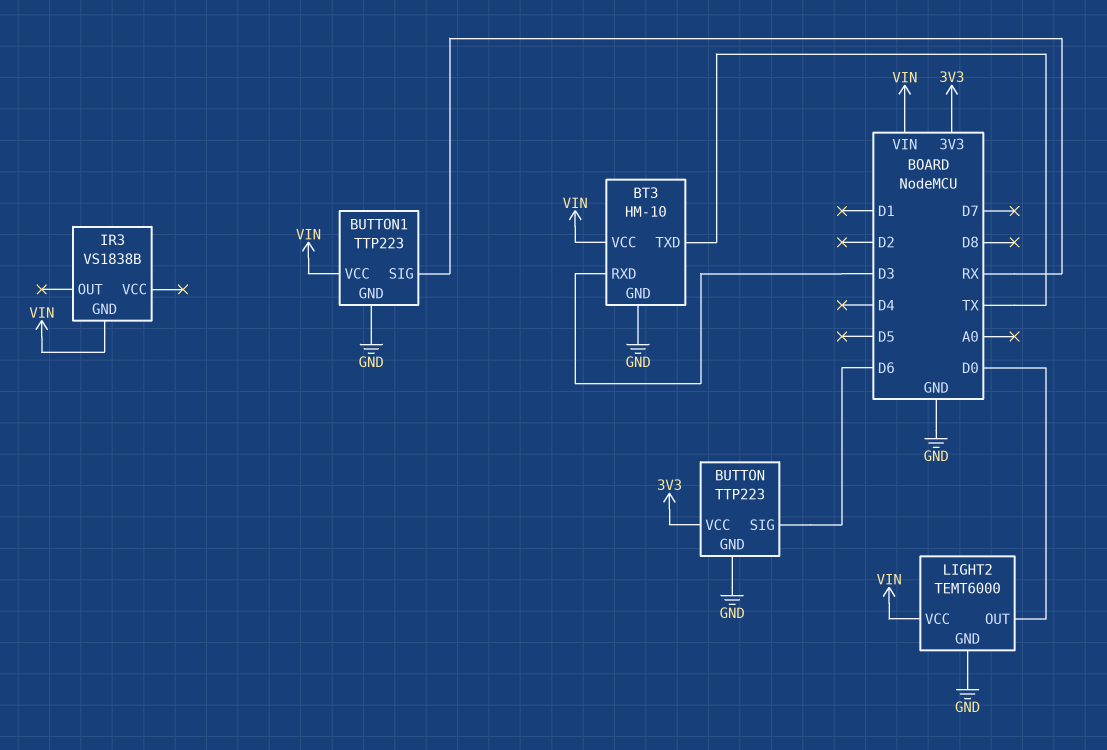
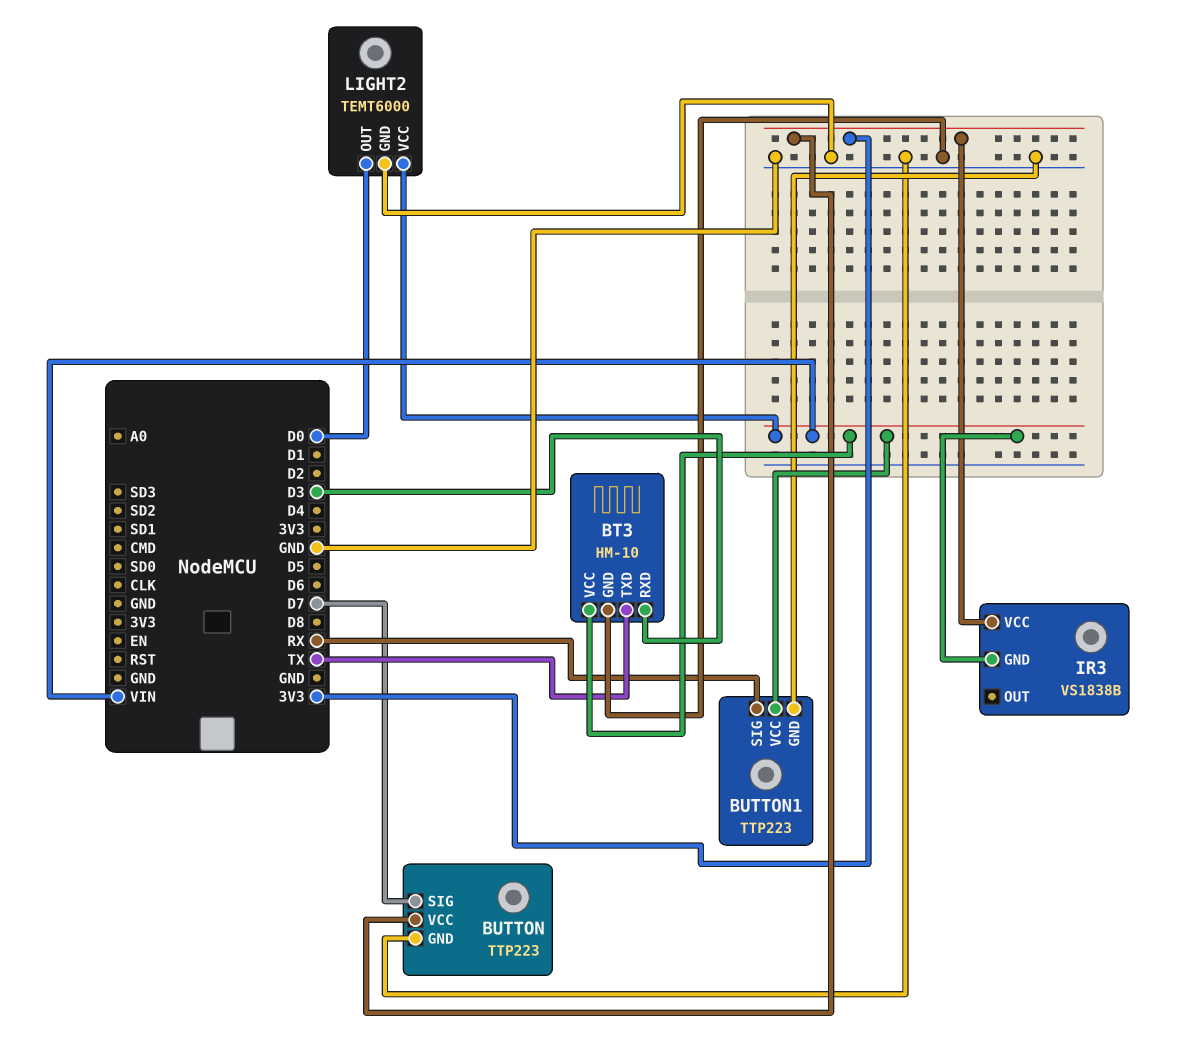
BUTTON pin SIG: D6 -> D7
IR3 pin VCC: none -> 3V3

